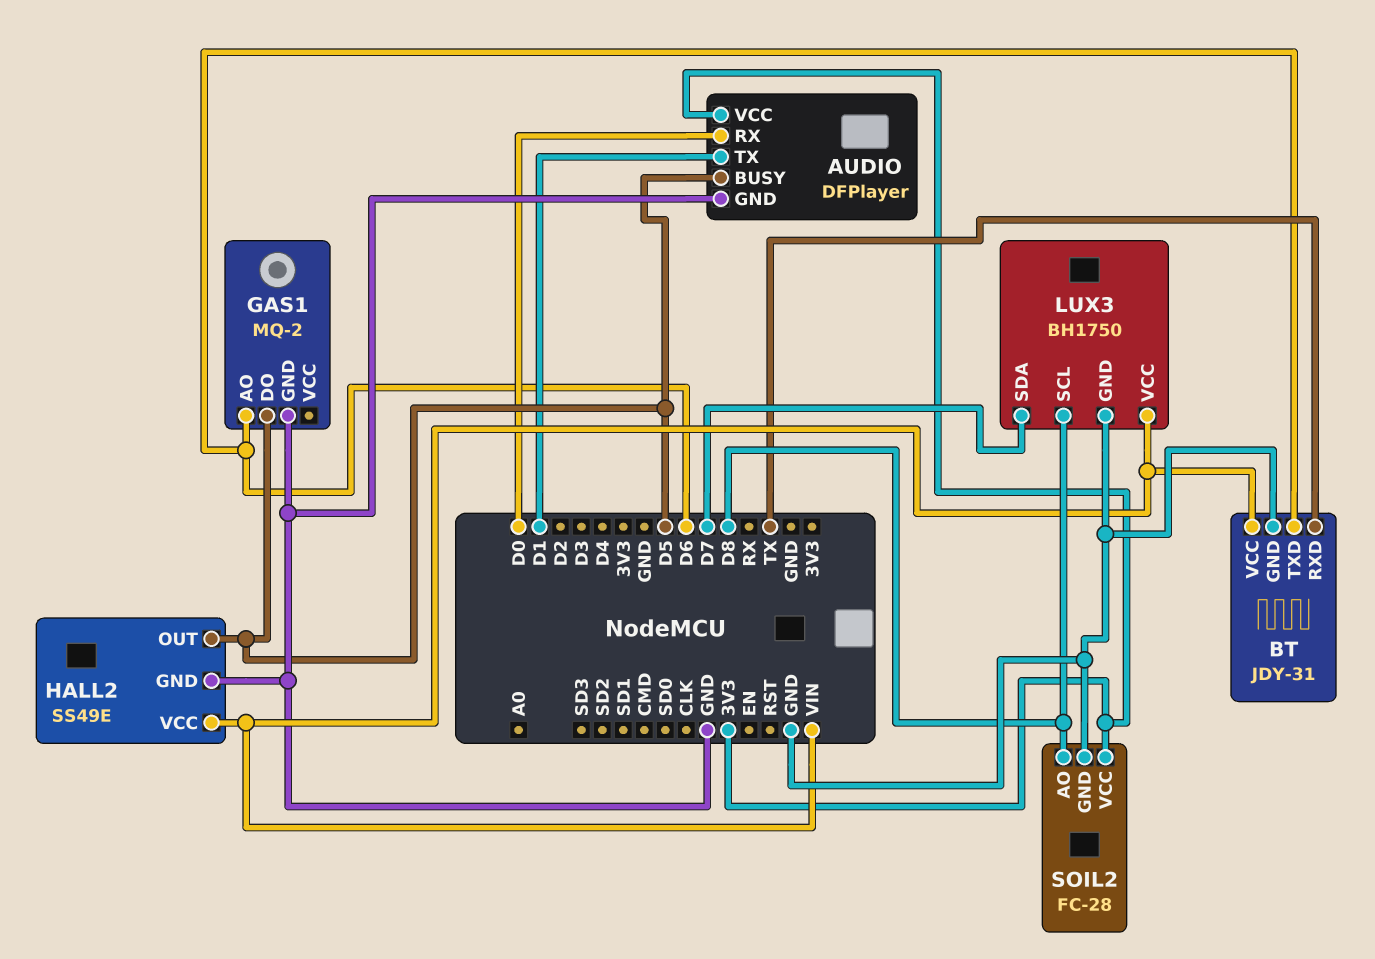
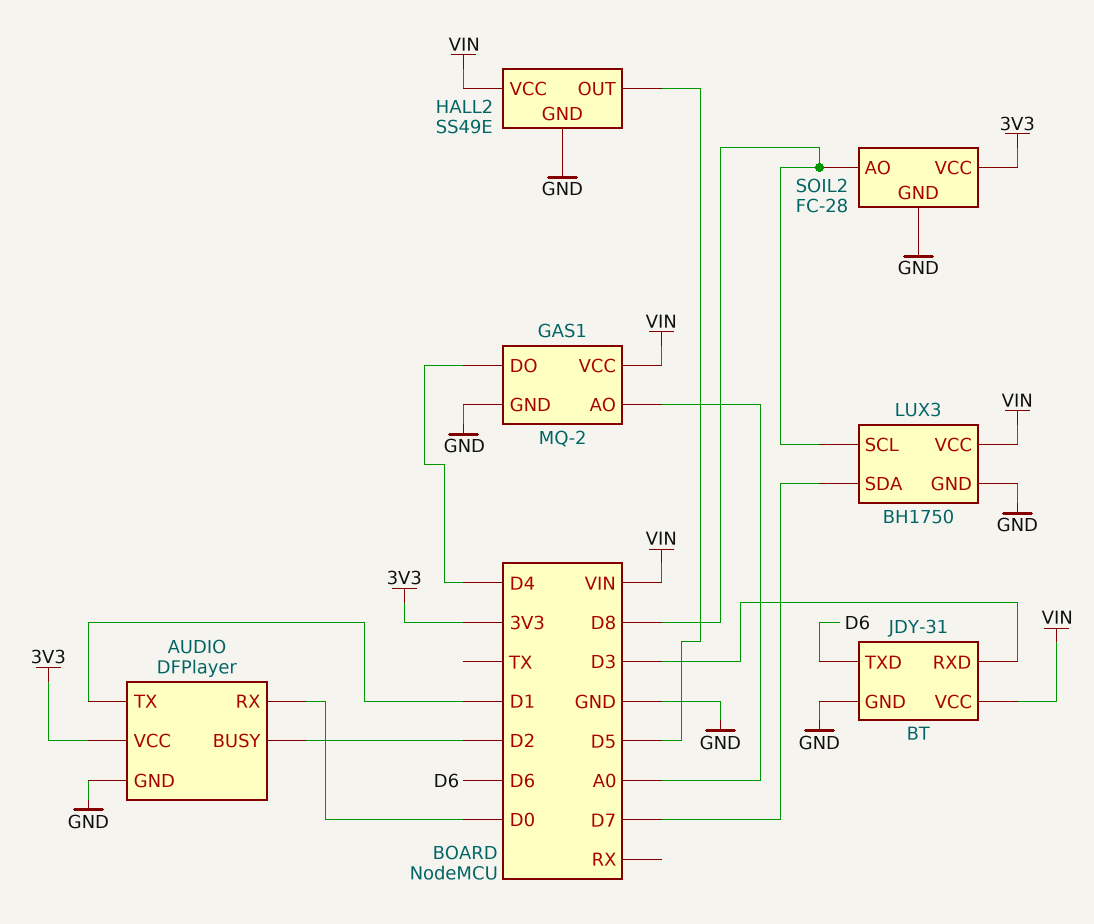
AUDIO pin BUSY: D5 -> D2
BT pin RXD: TX -> D3
GAS1 pin AO: D6 -> A0
GAS1 pin DO: D5 -> D4
GAS1 pin VCC: none -> VIN

